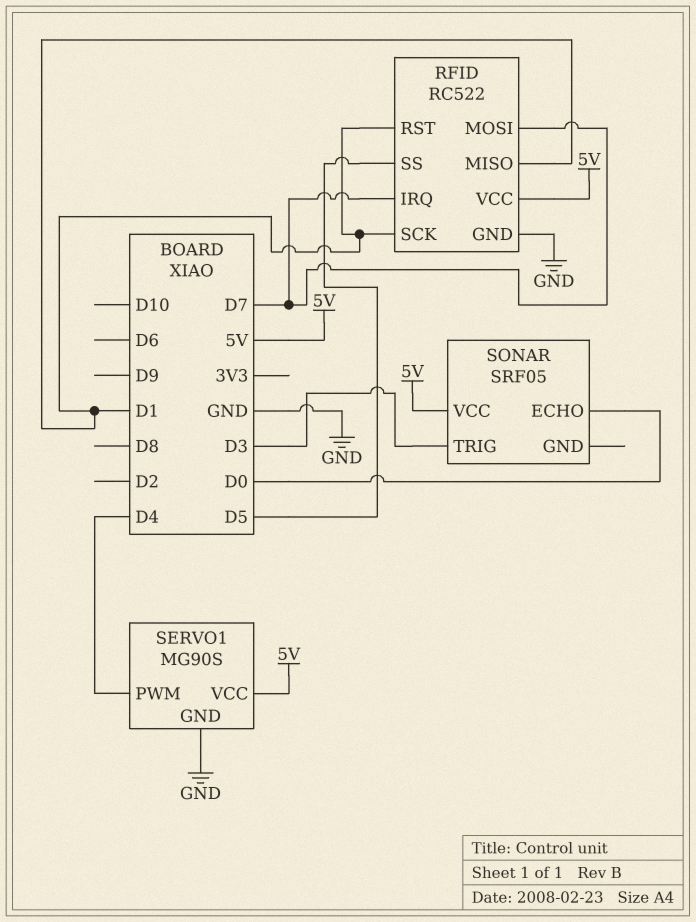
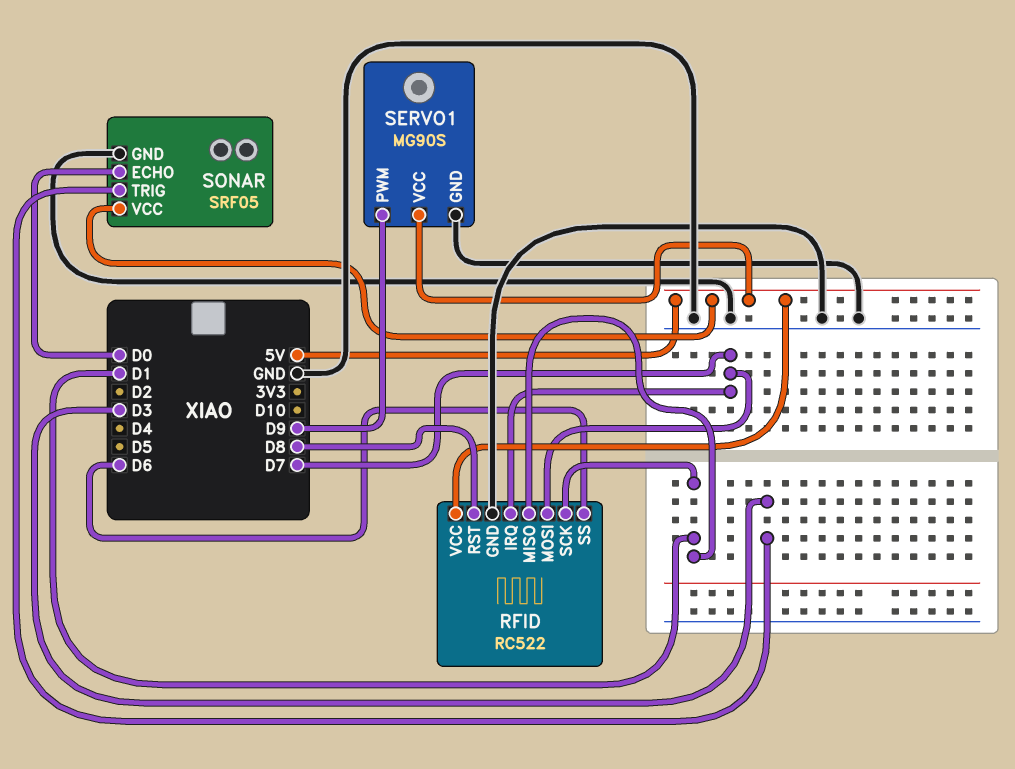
RFID pin RST: D1 -> D8
RFID pin SS: D5 -> D6
SERVO1 pin PWM: D4 -> D9
SONAR pin GND: none -> GND

